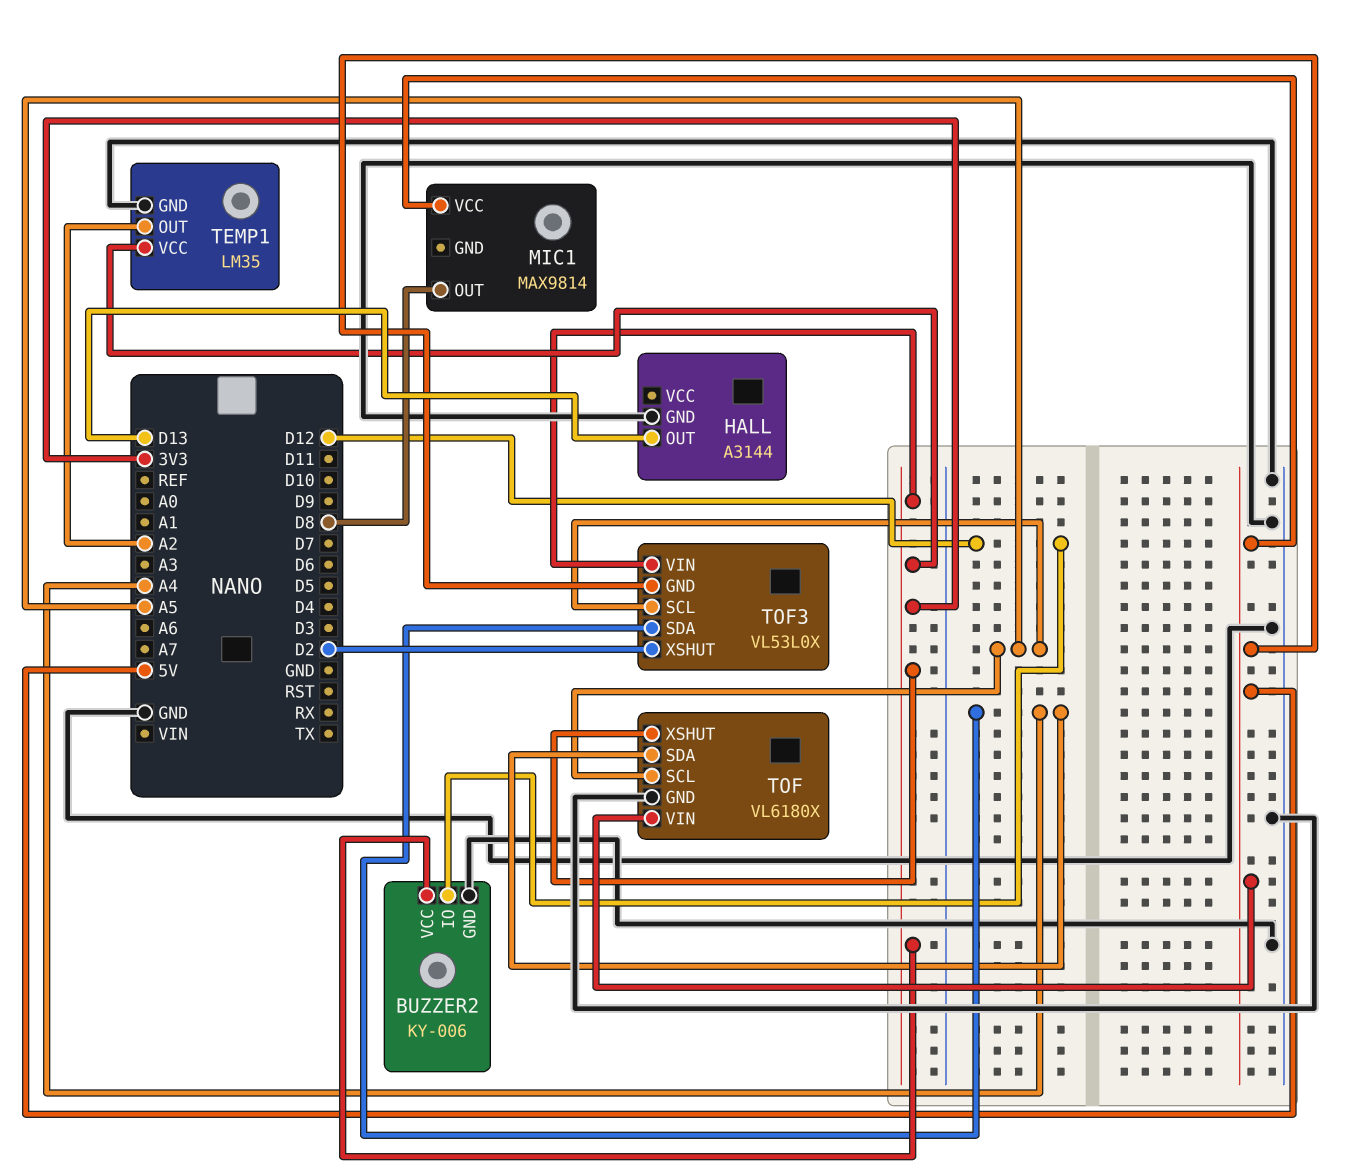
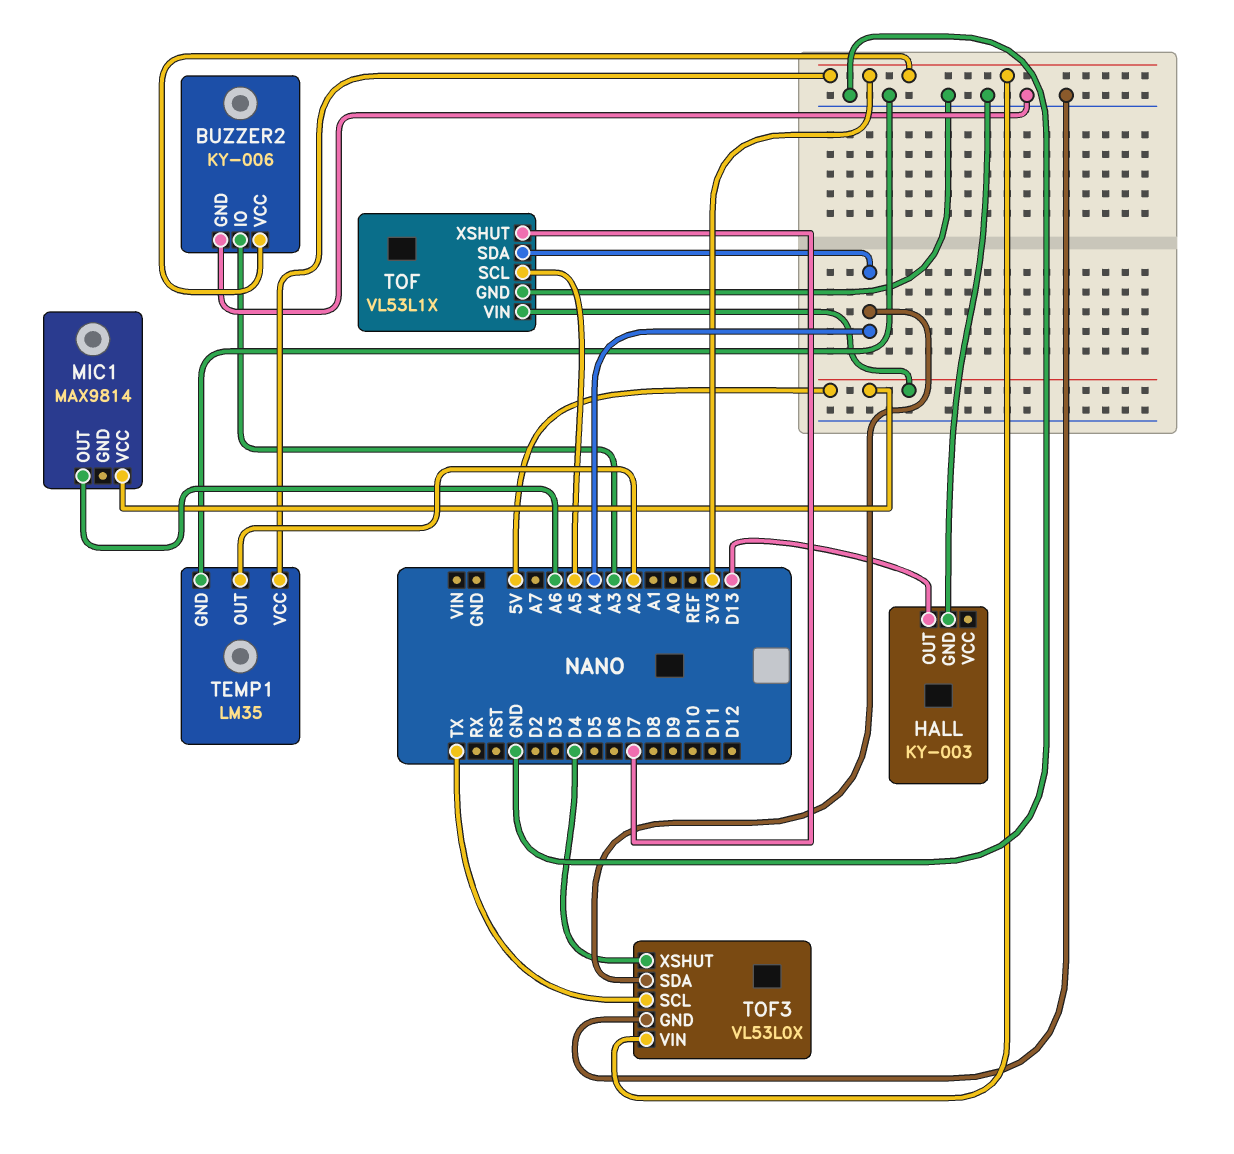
BUZZER2 pin IO: D12 -> A3
HALL: A3144 -> KY-003
MIC1 pin OUT: D8 -> A6
TOF: VL6180X -> VL53L1X
TOF pin XSHUT: 3V3 -> D7
TOF3 pin GND: 5V -> GND
TOF3 pin SCL: A5 -> TX
TOF3 pin XSHUT: D2 -> D4

